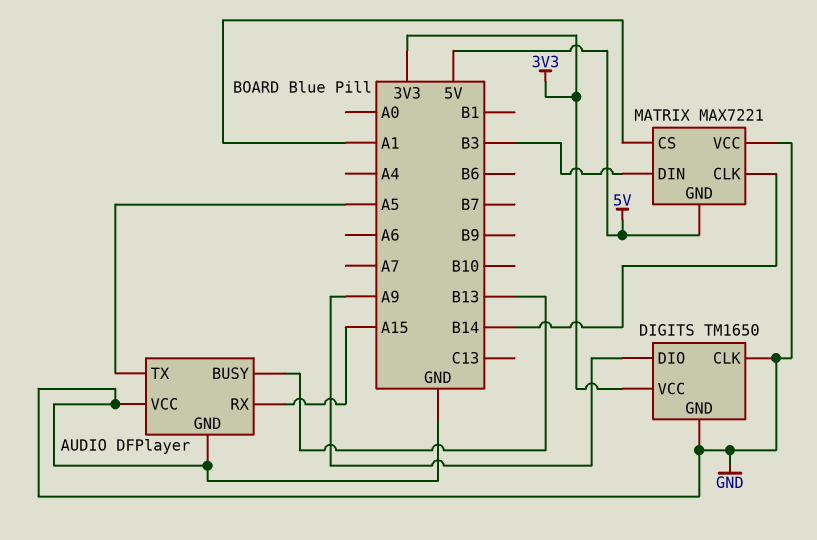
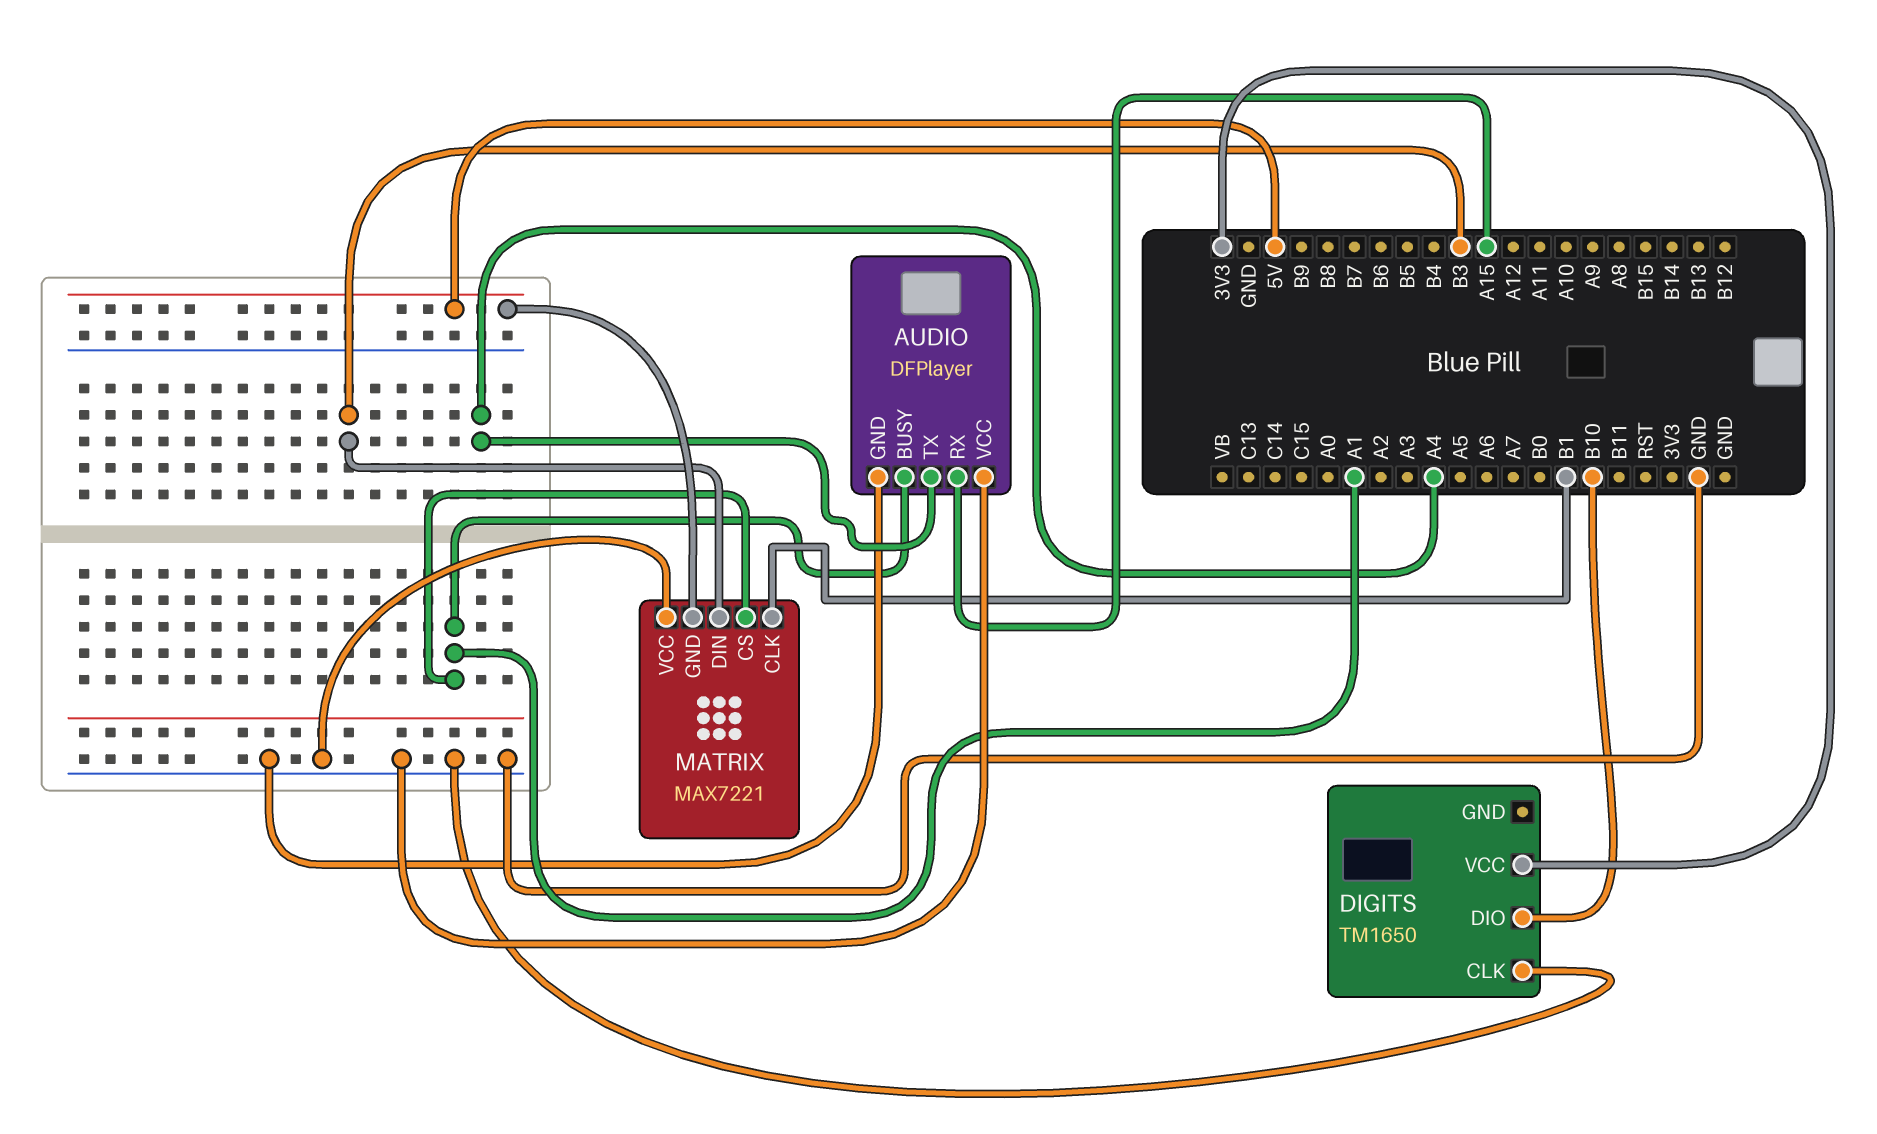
AUDIO pin BUSY: B13 -> A1
AUDIO pin TX: A5 -> A4
DIGITS pin DIO: A9 -> B10
DIGITS pin GND: GND -> none
MATRIX pin CLK: B14 -> B1

